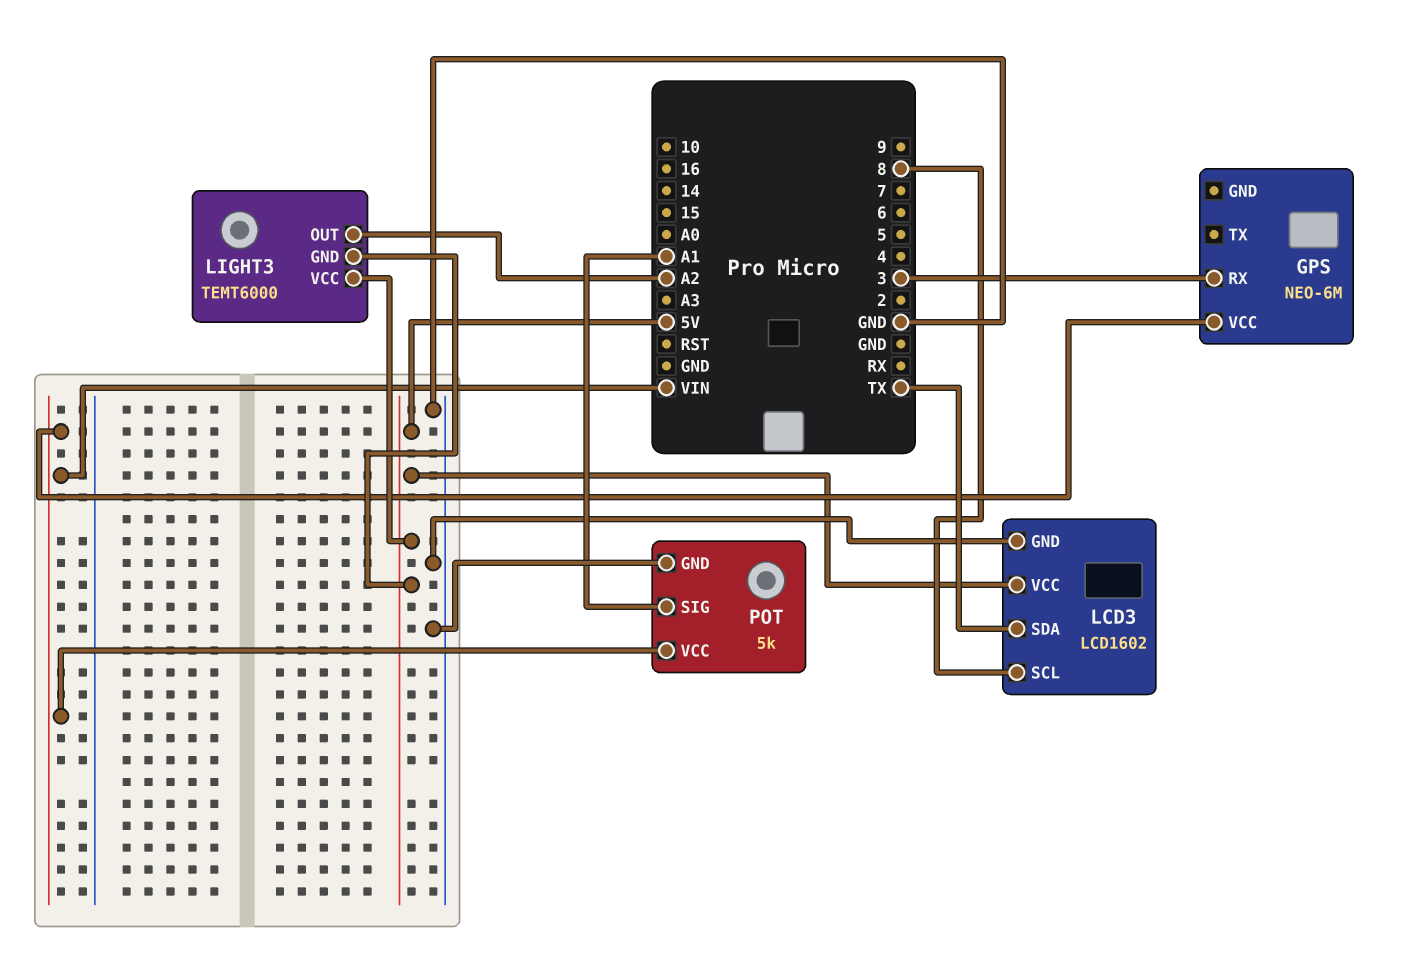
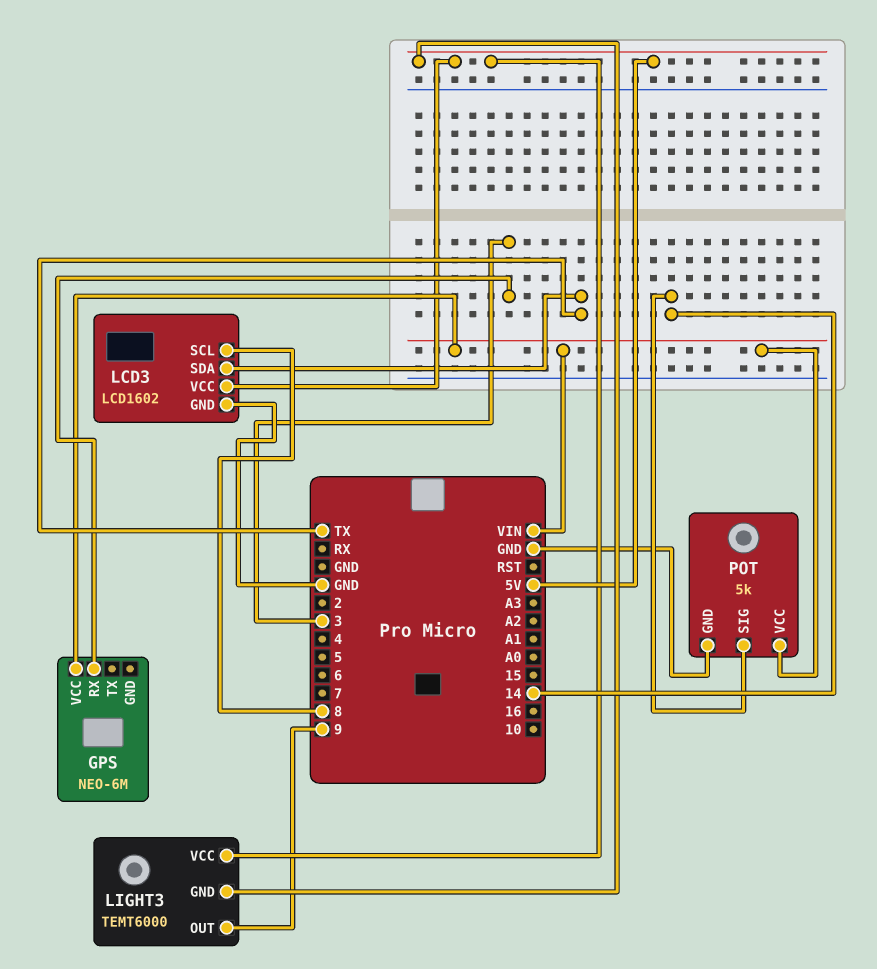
LIGHT3 pin OUT: A2 -> 9
POT pin SIG: A1 -> 14

